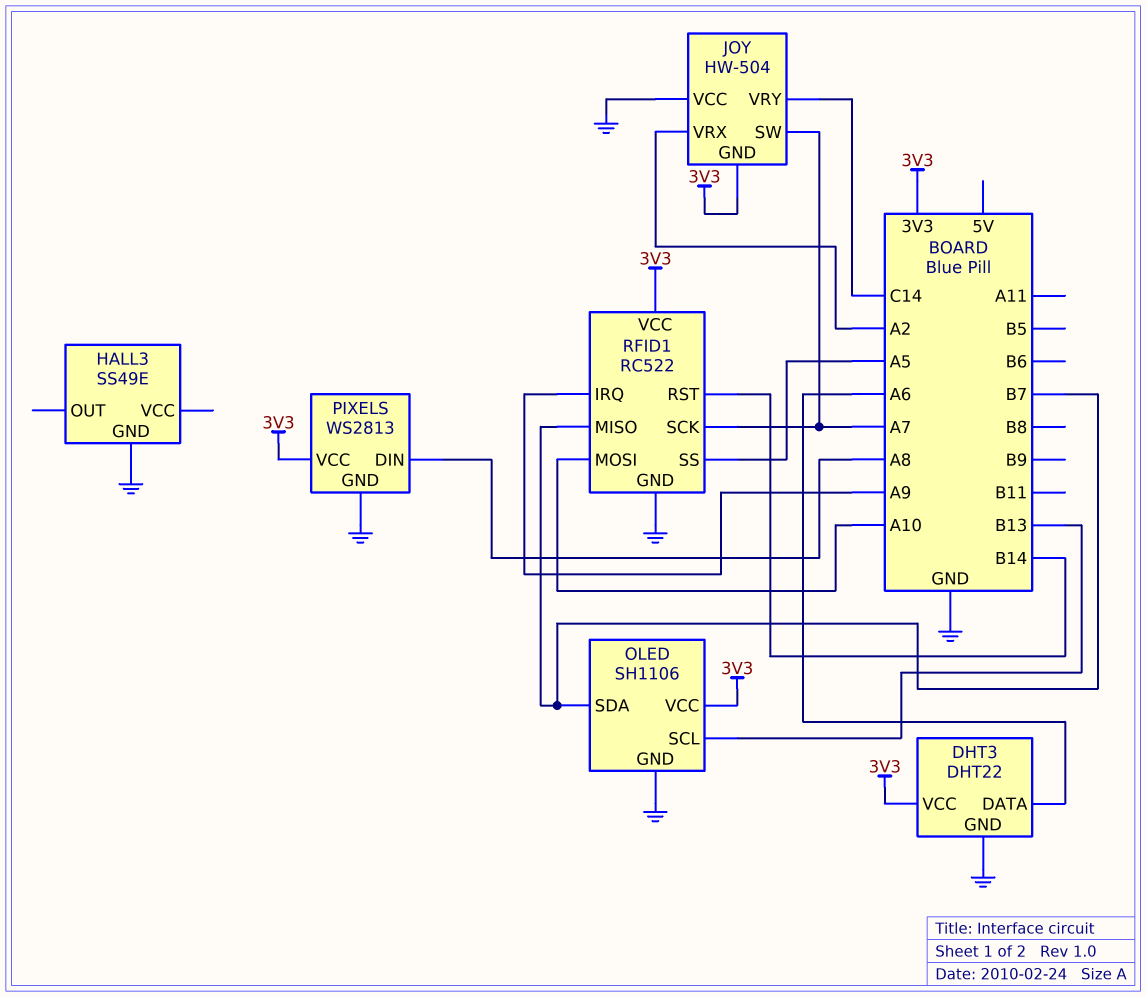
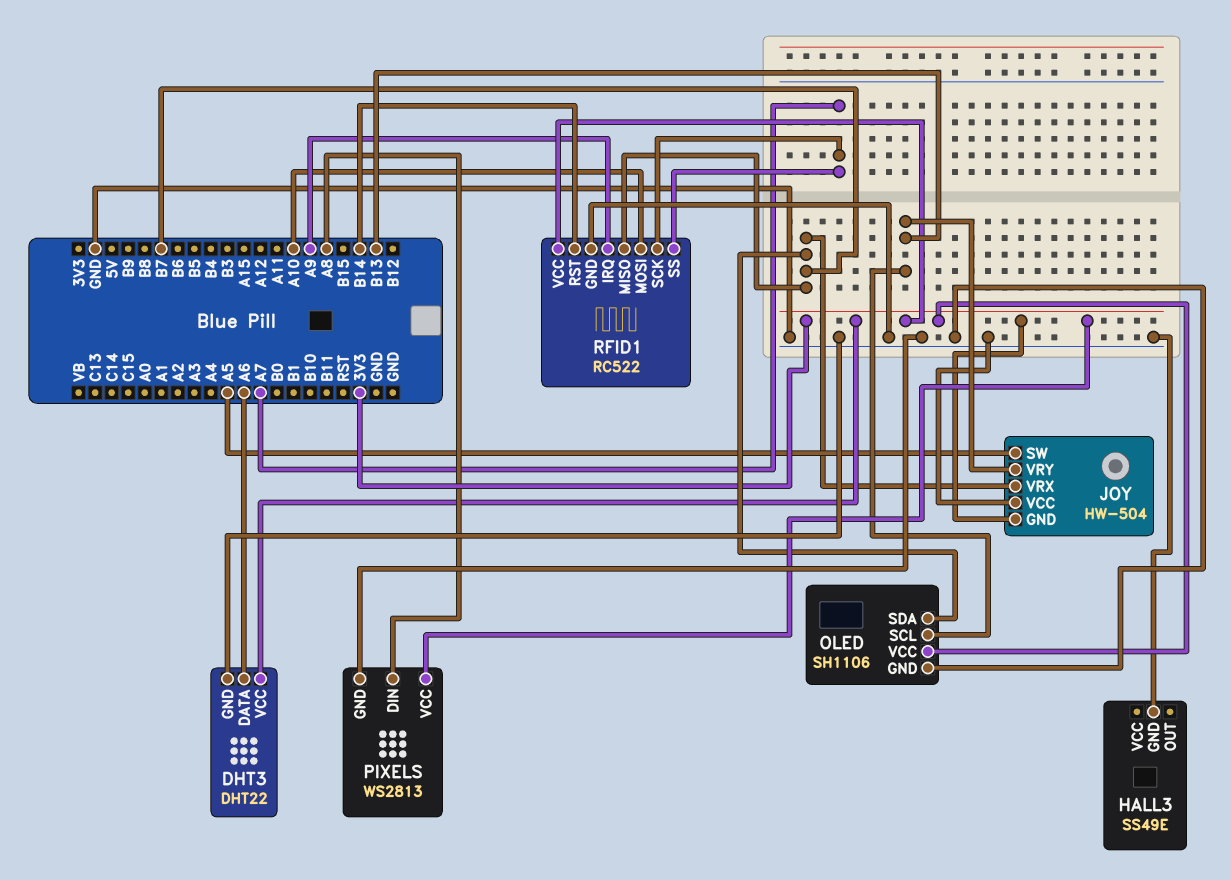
JOY pin SW: A7 -> A5
JOY pin VRX: A2 -> B7
JOY pin VRY: C14 -> B13
RFID1 pin SS: A5 -> A7

